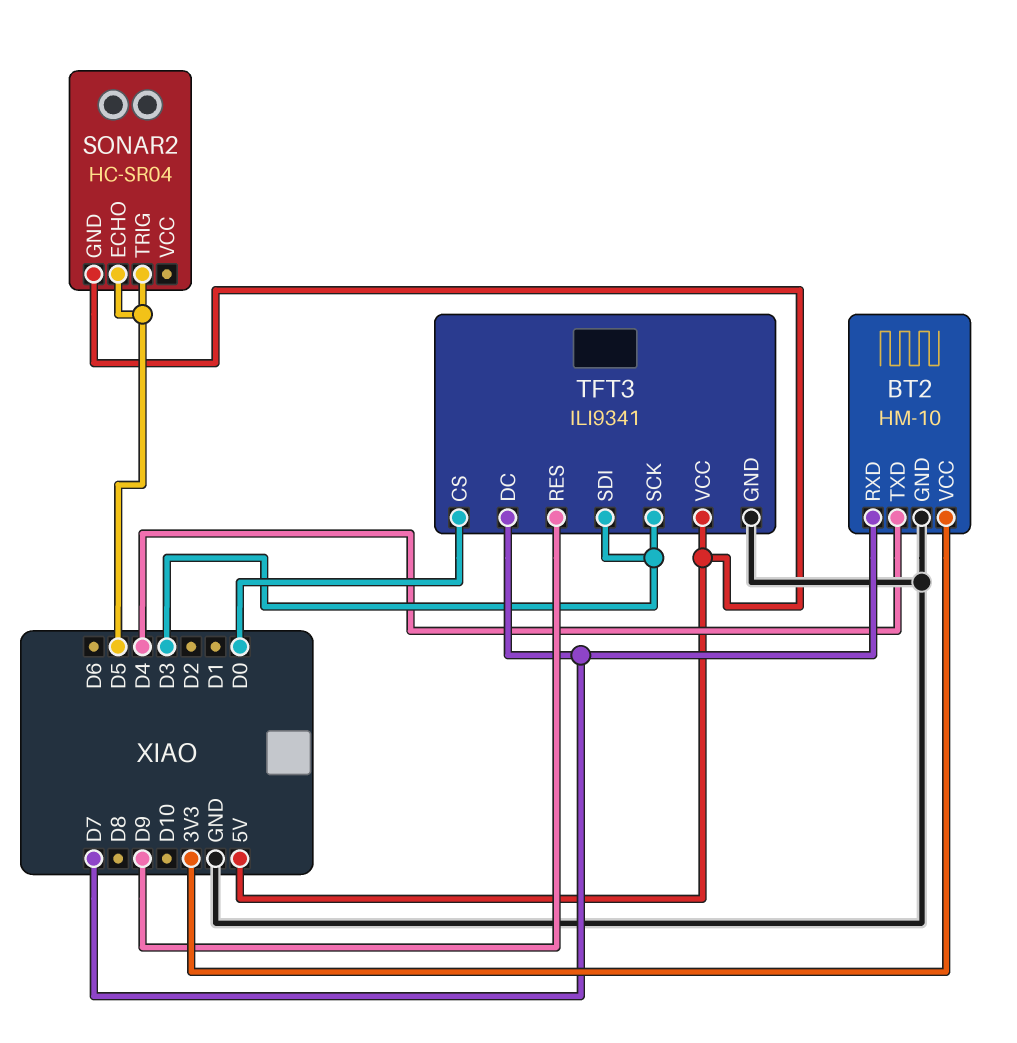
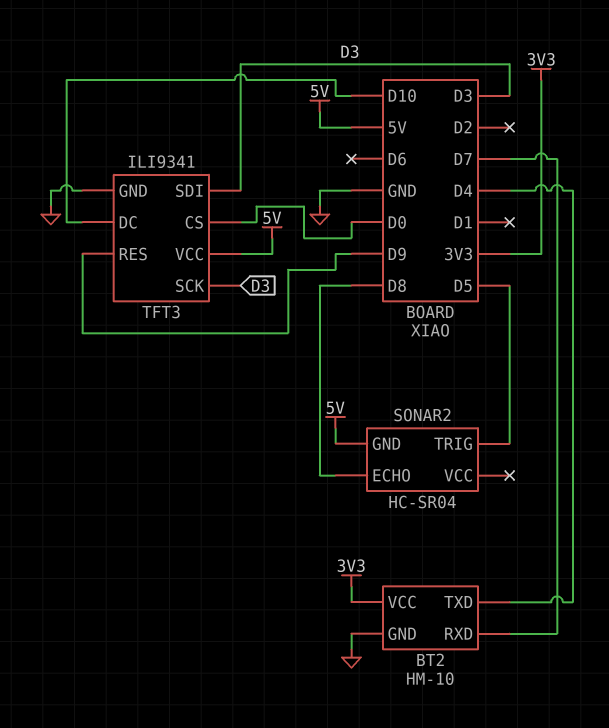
SONAR2 pin ECHO: D5 -> D8
TFT3 pin DC: D7 -> D10

